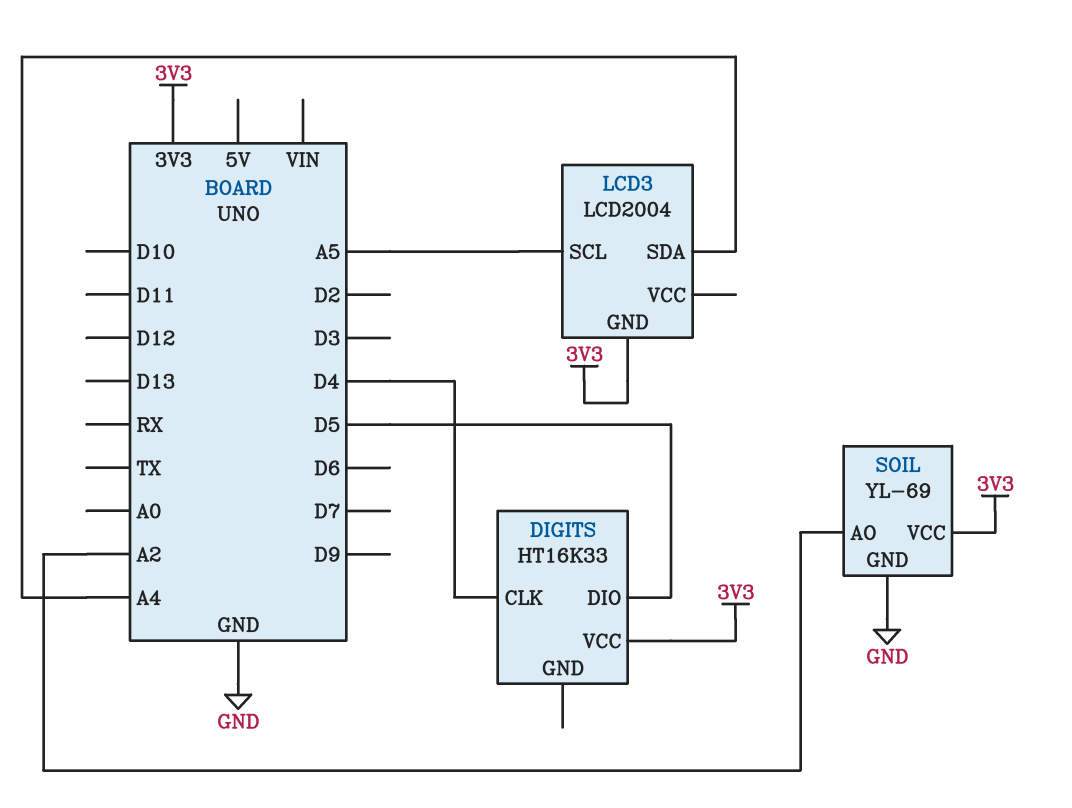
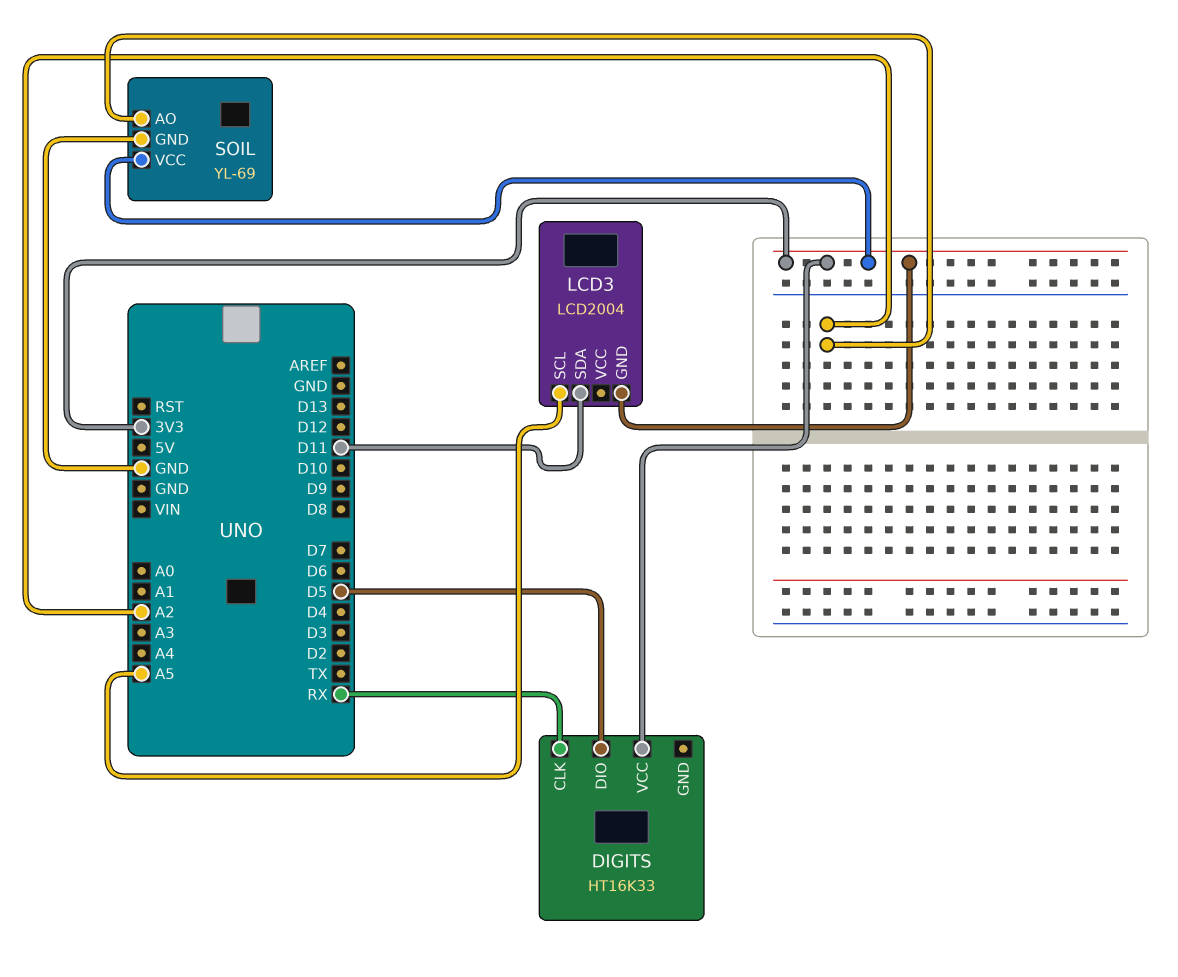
DIGITS pin CLK: D4 -> RX
LCD3 pin SDA: A4 -> D11

